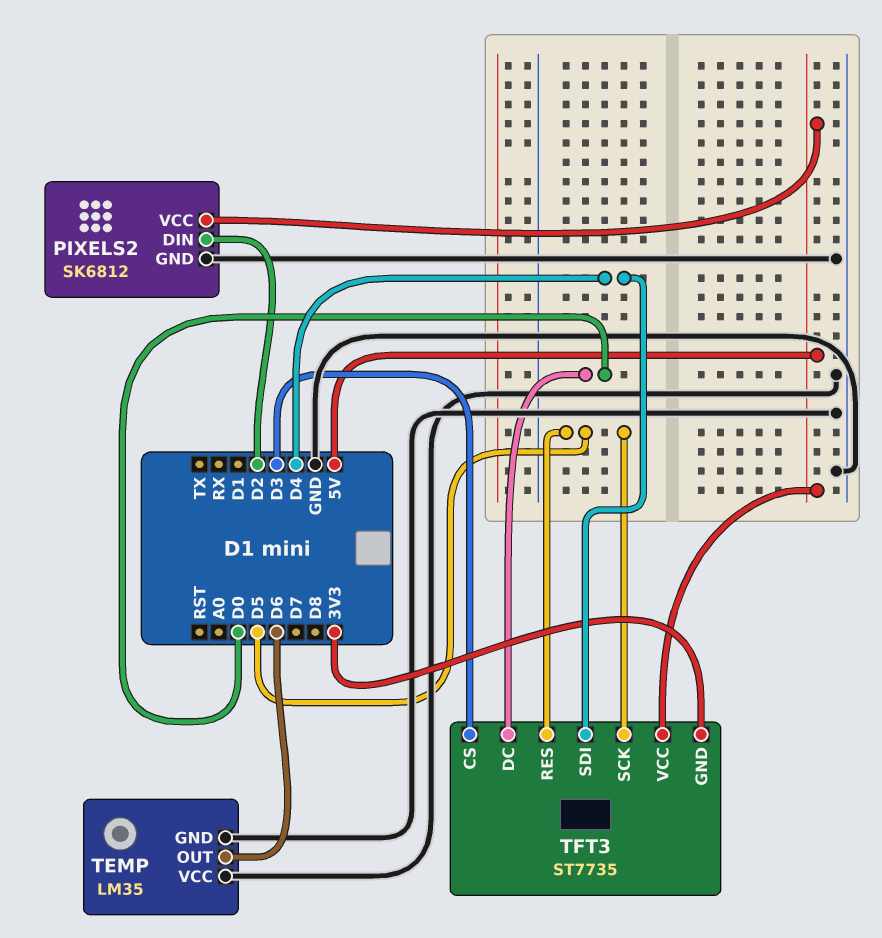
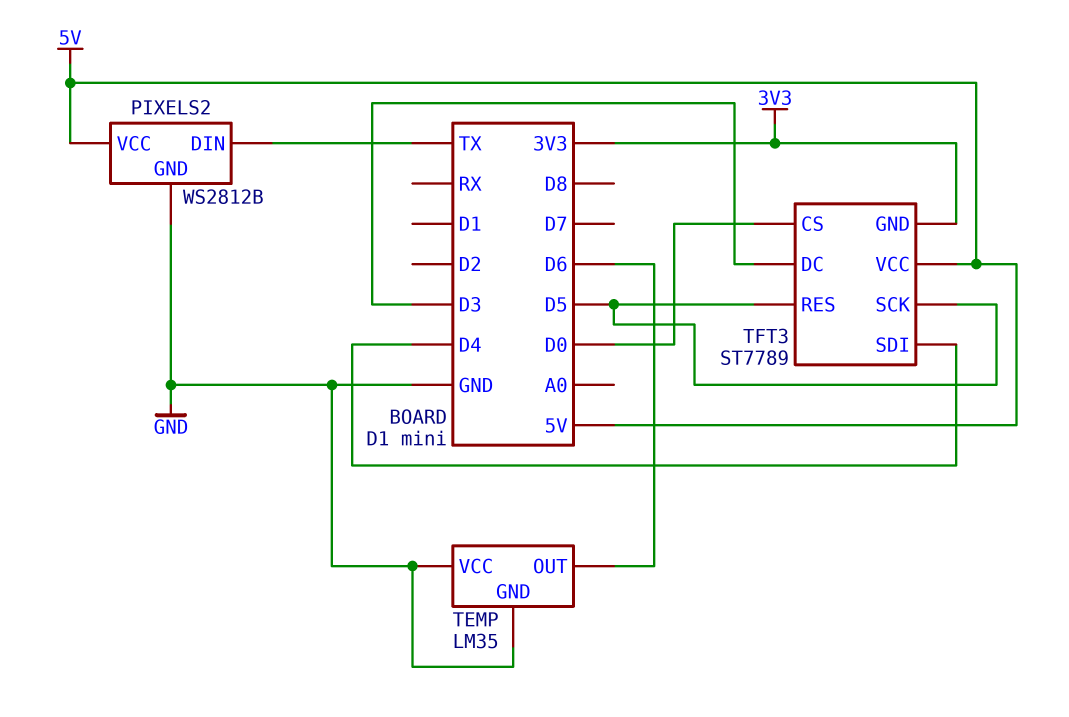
PIXELS2: SK6812 -> WS2812B
PIXELS2 pin DIN: D2 -> TX
TFT3: ST7735 -> ST7789
TFT3 pin CS: D3 -> D0
TFT3 pin DC: D0 -> D3

